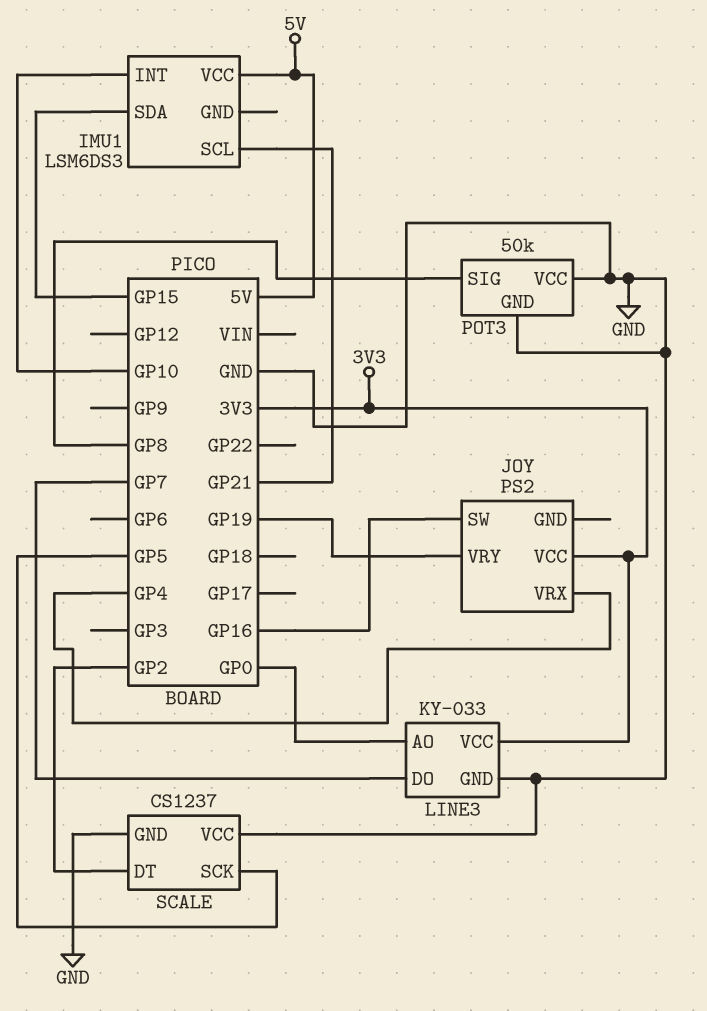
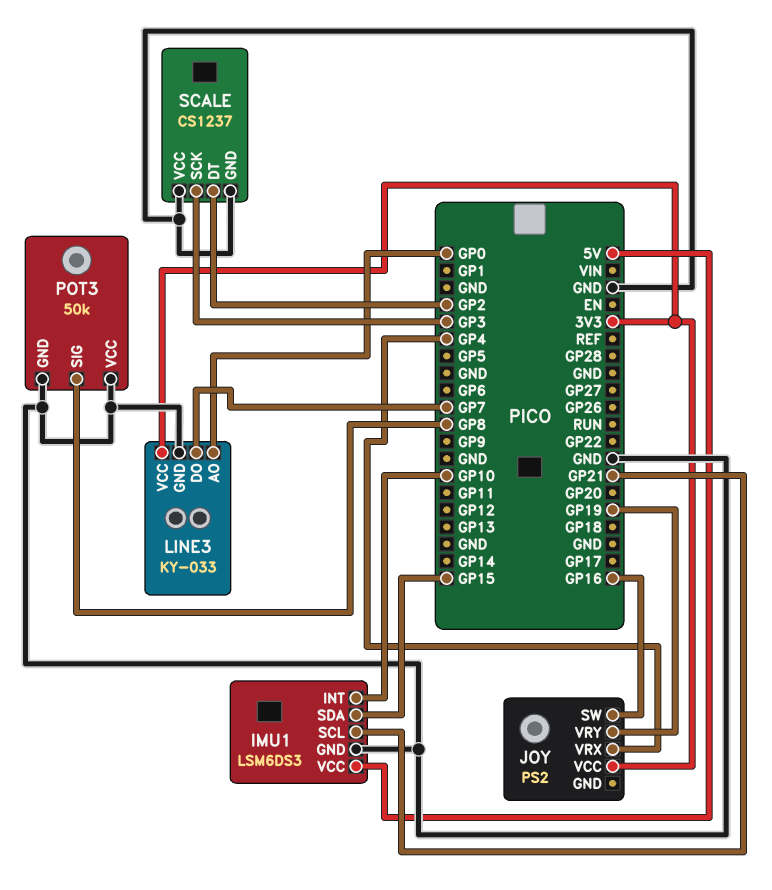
IMU1 pin GND: none -> GND
SCALE pin SCK: GP5 -> GP3

